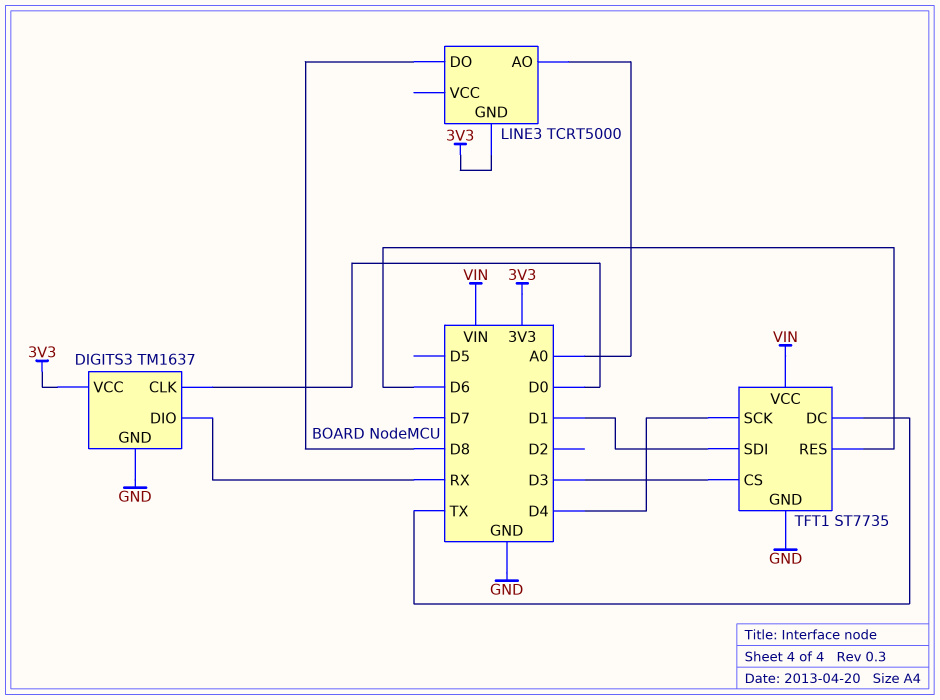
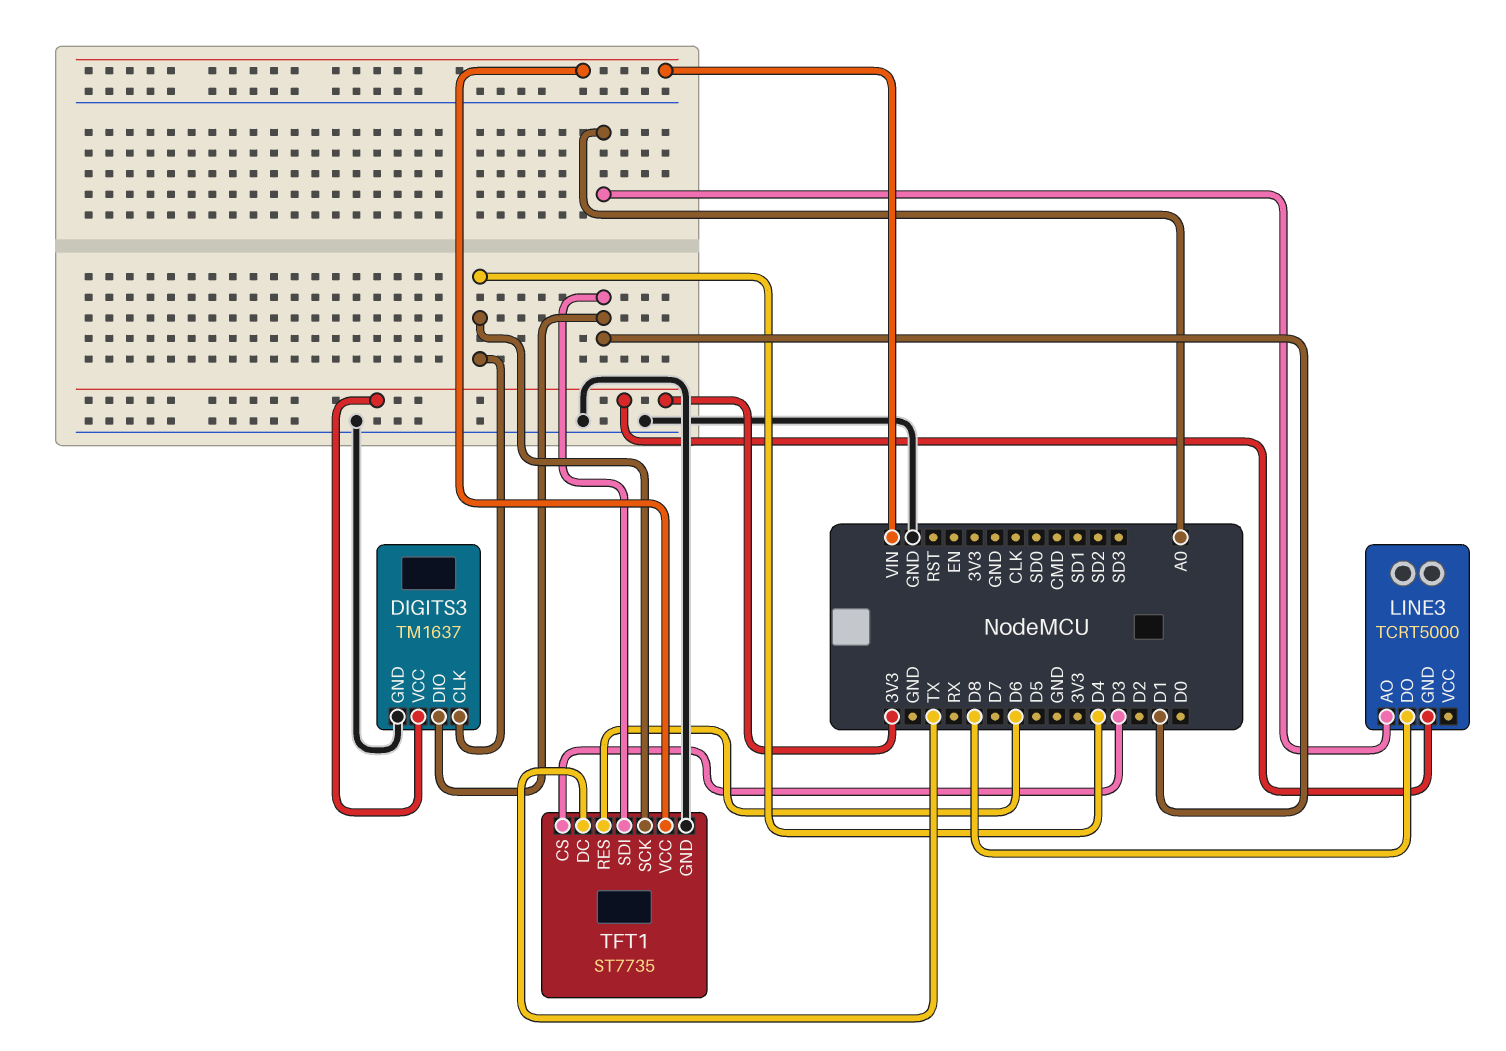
DIGITS3 pin CLK: D0 -> D4
DIGITS3 pin DIO: RX -> D1

